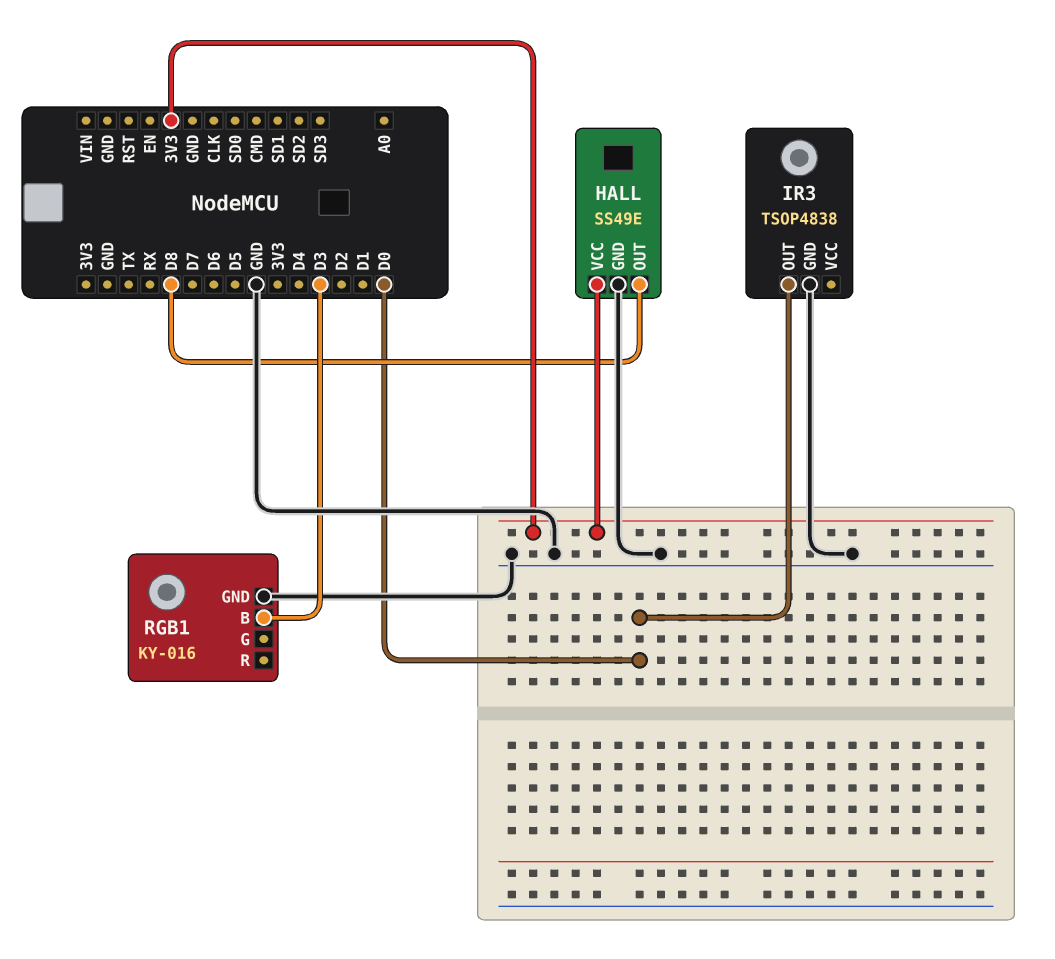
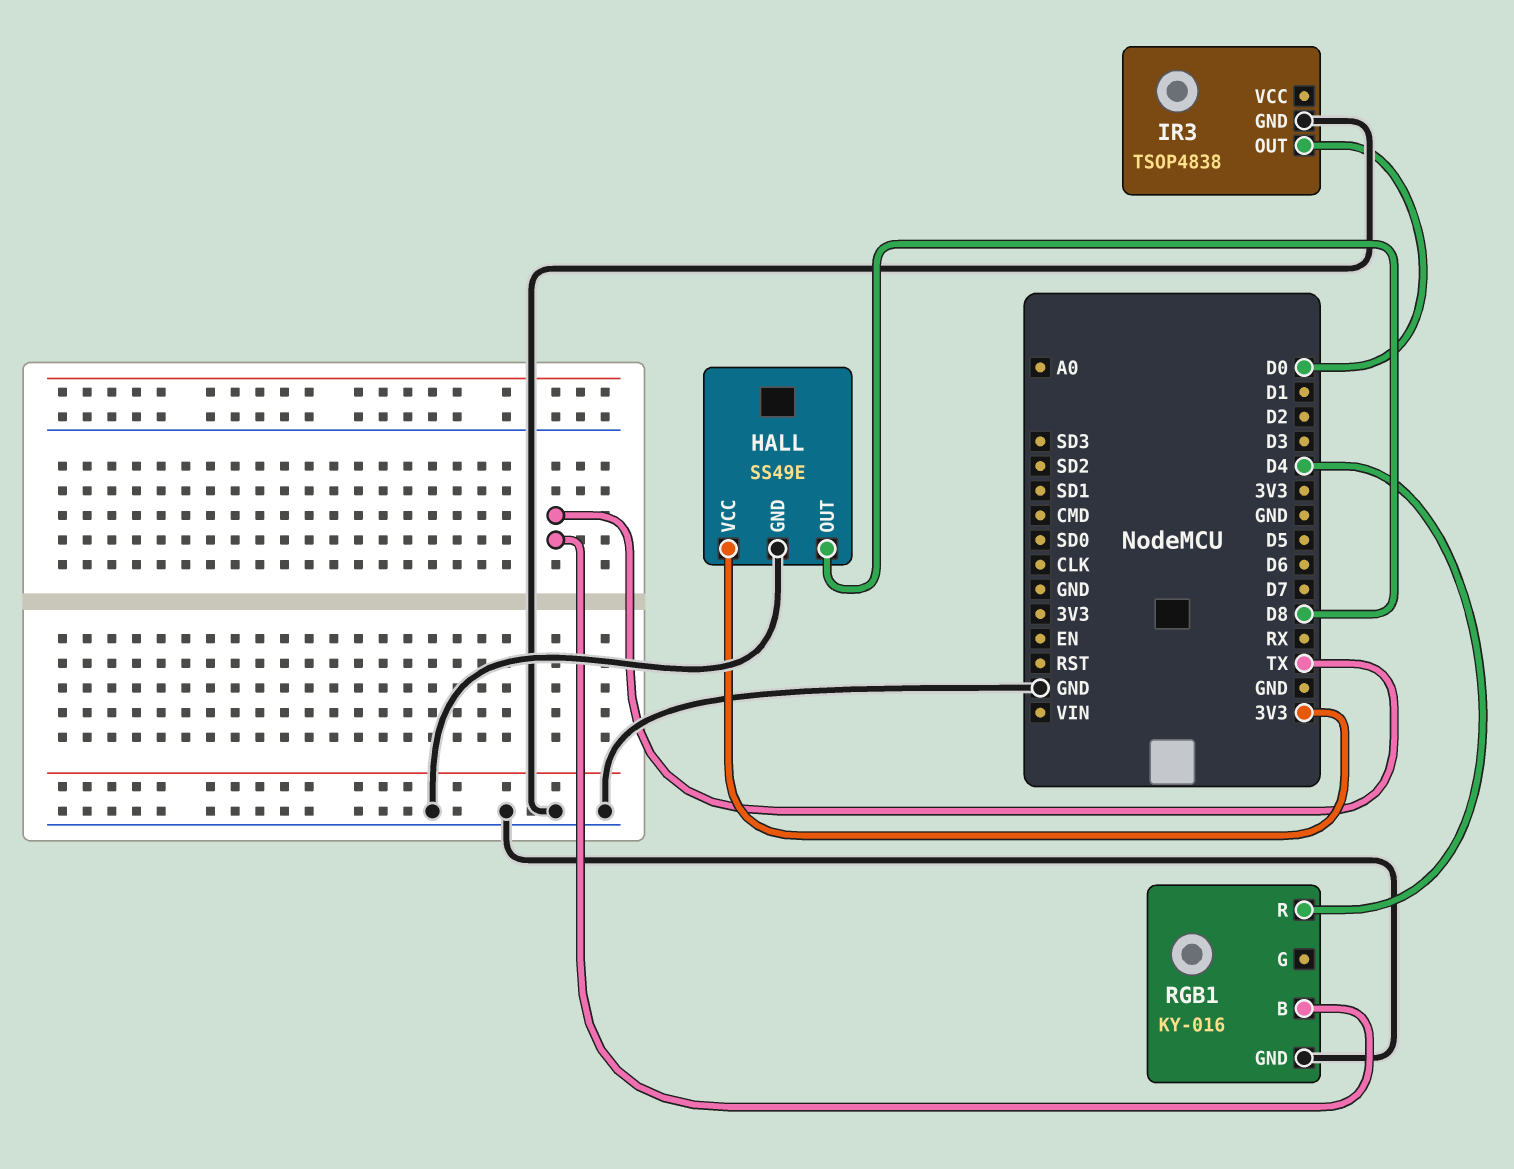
RGB1 pin B: D3 -> TX
RGB1 pin R: none -> D4

